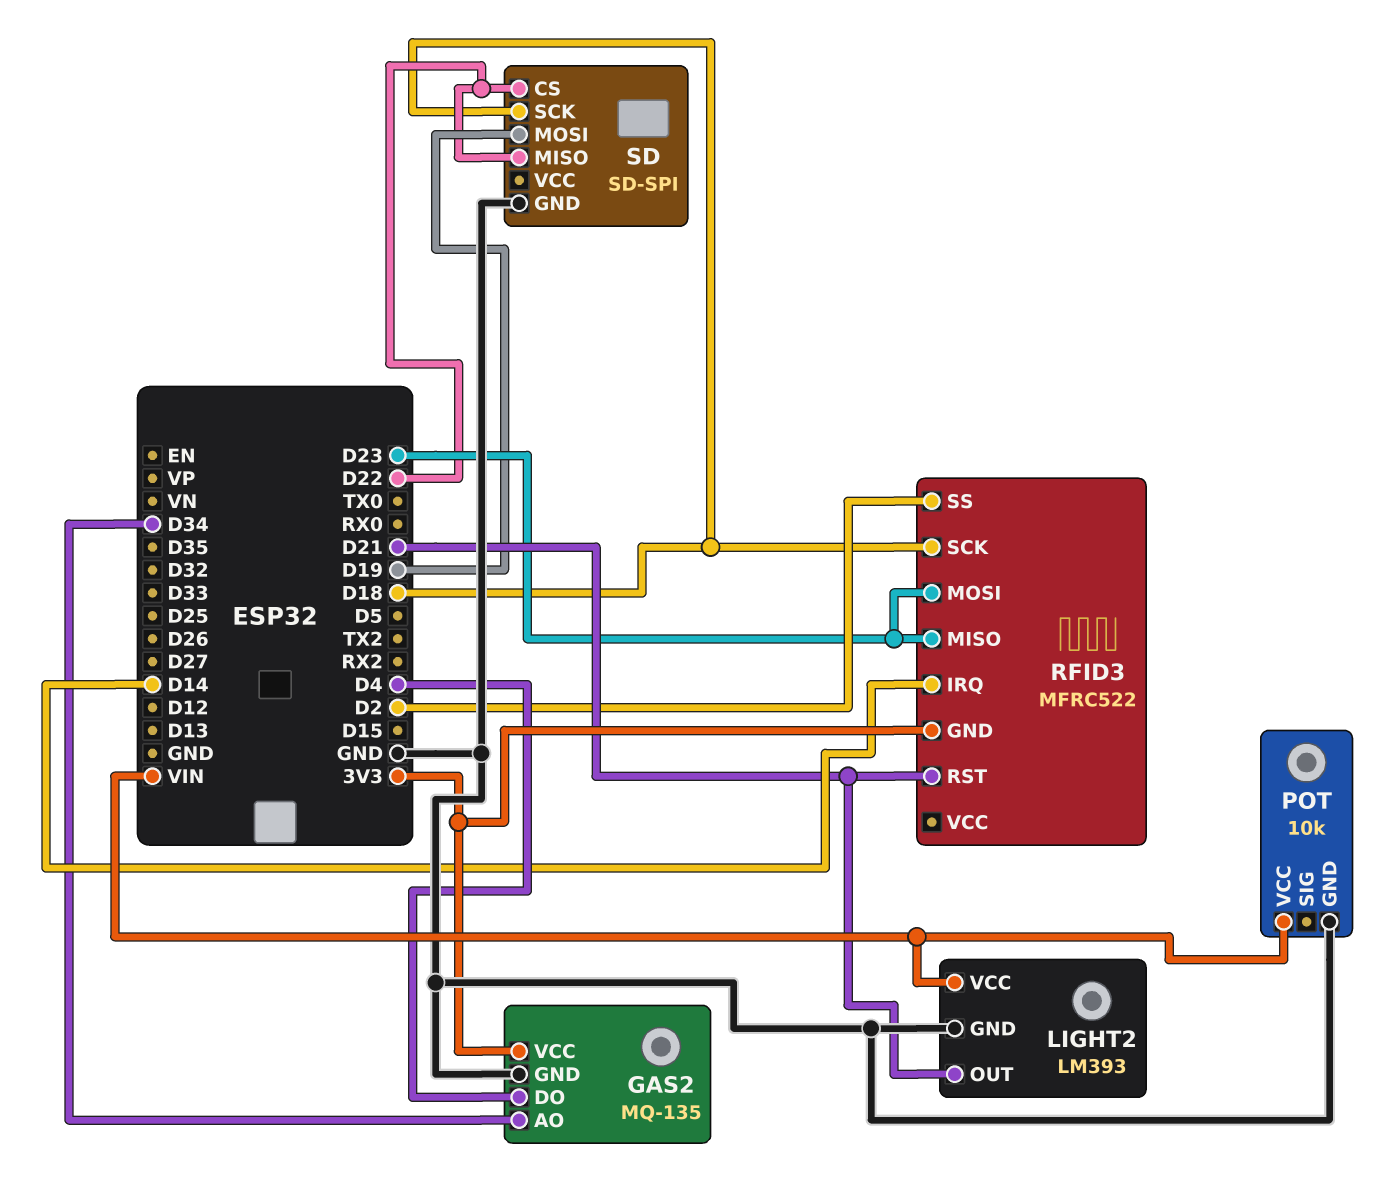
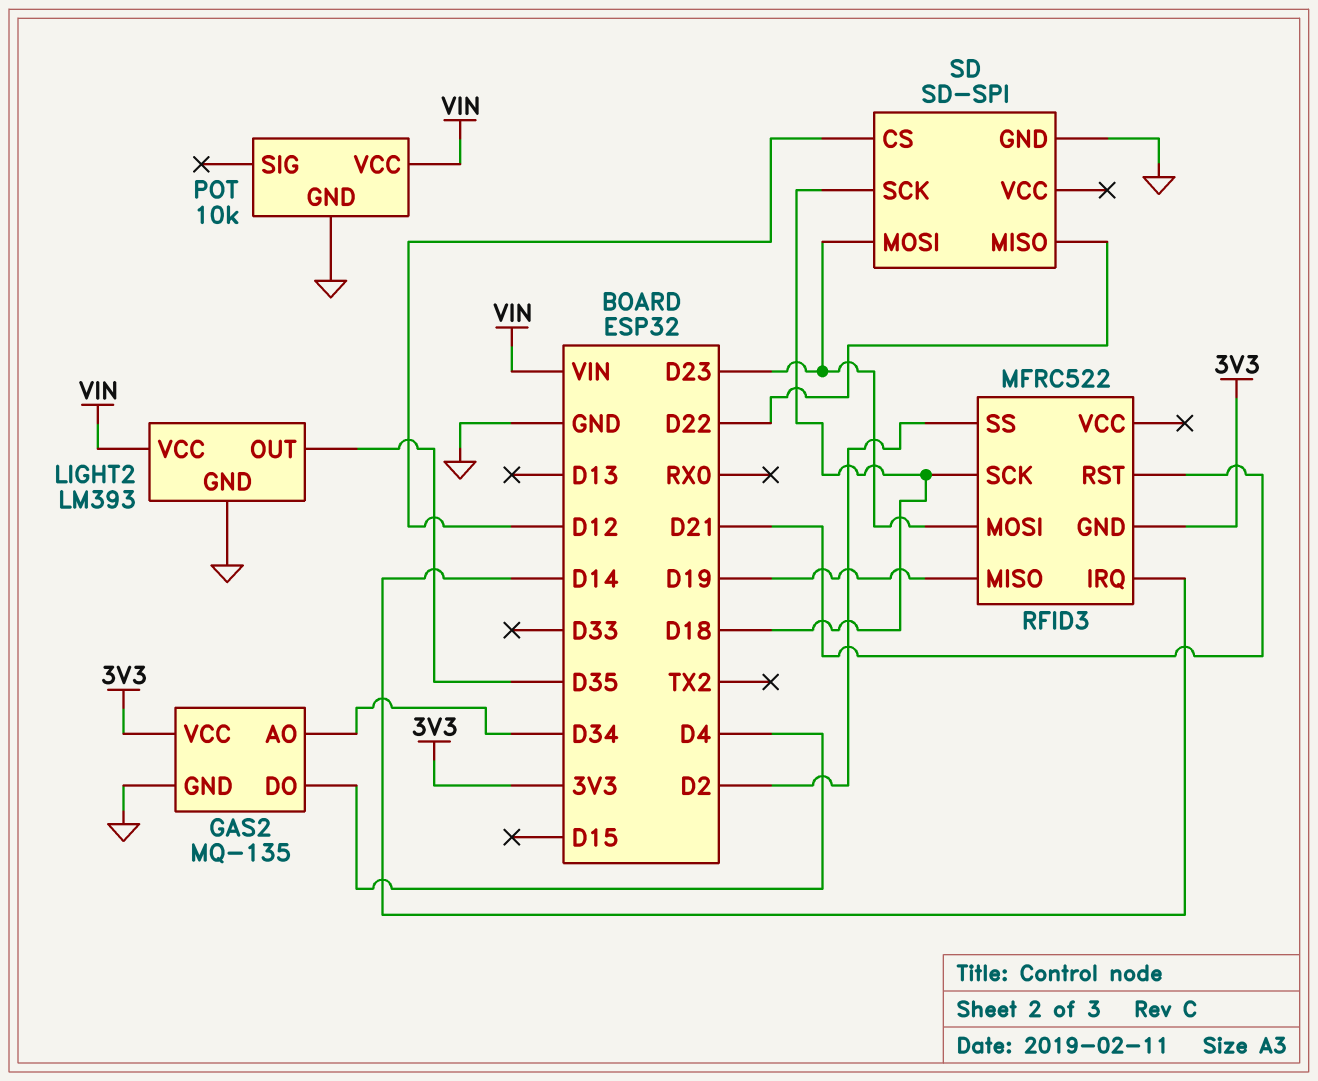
LIGHT2 pin OUT: D21 -> D35
RFID3 pin MISO: D23 -> D19
SD pin CS: D22 -> D12
SD pin MOSI: D19 -> D23

